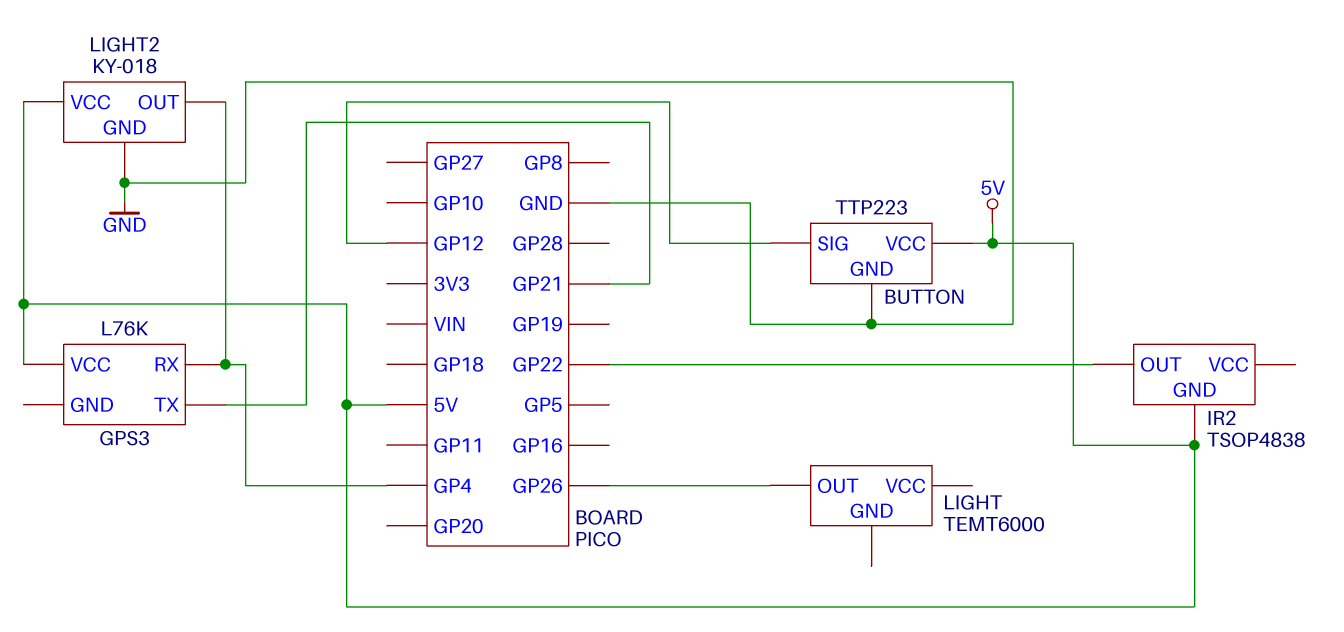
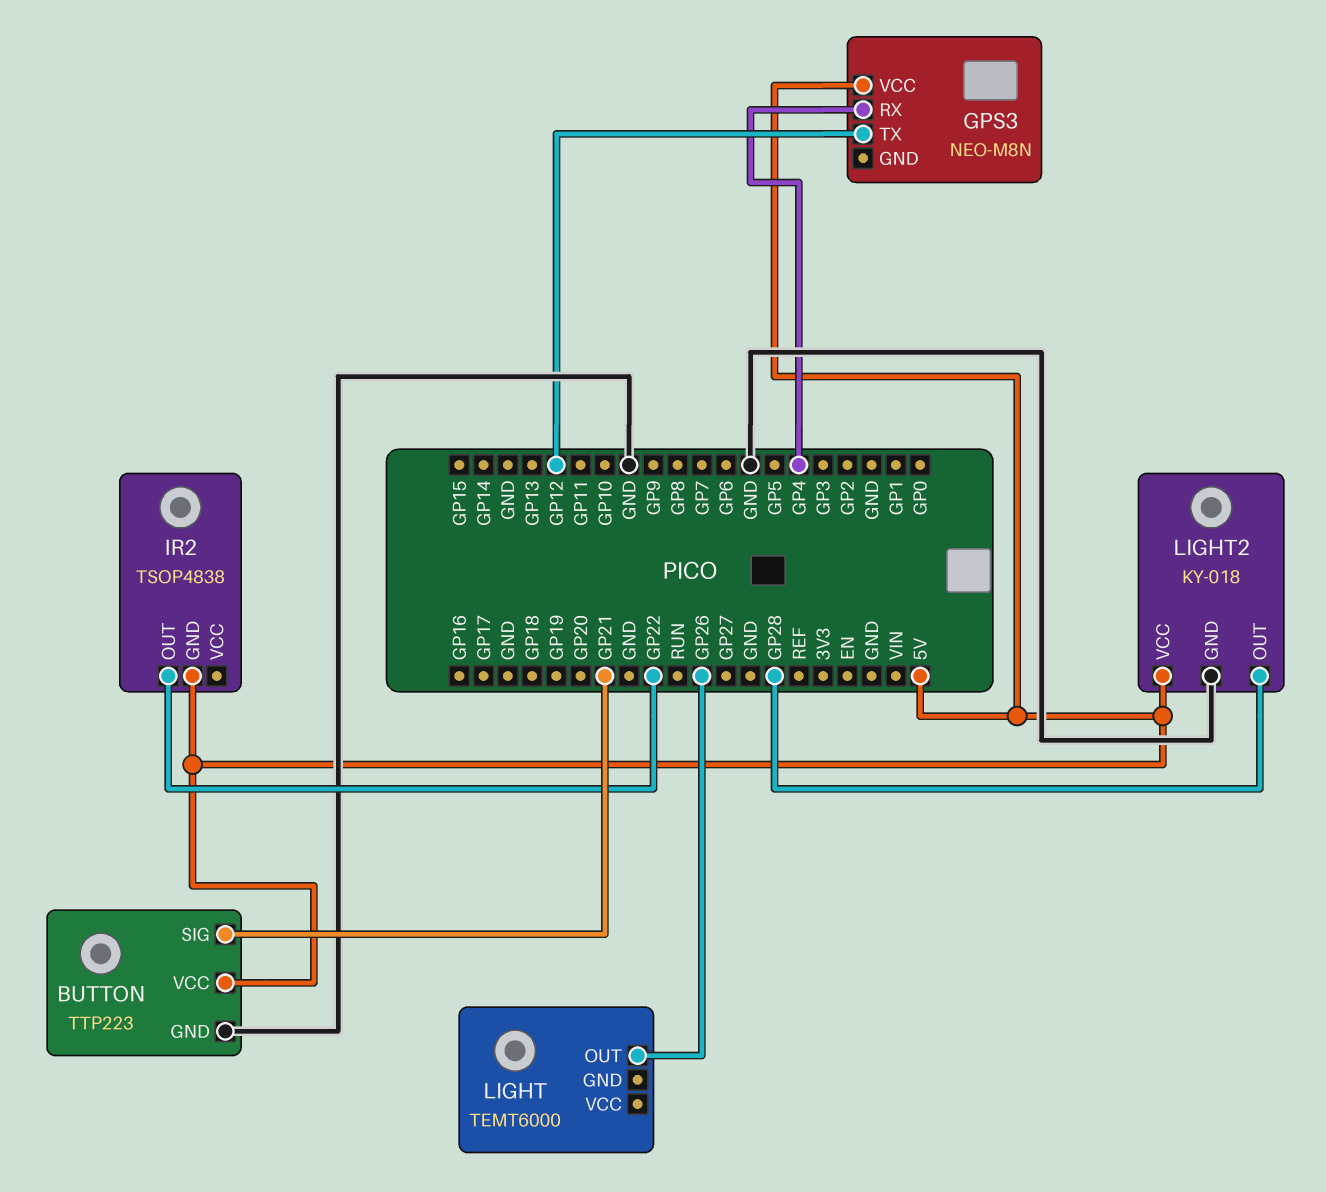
BUTTON pin SIG: GP12 -> GP21
GPS3: L76K -> NEO-M8N
GPS3 pin TX: GP21 -> GP12
LIGHT2 pin OUT: GP4 -> GP28

